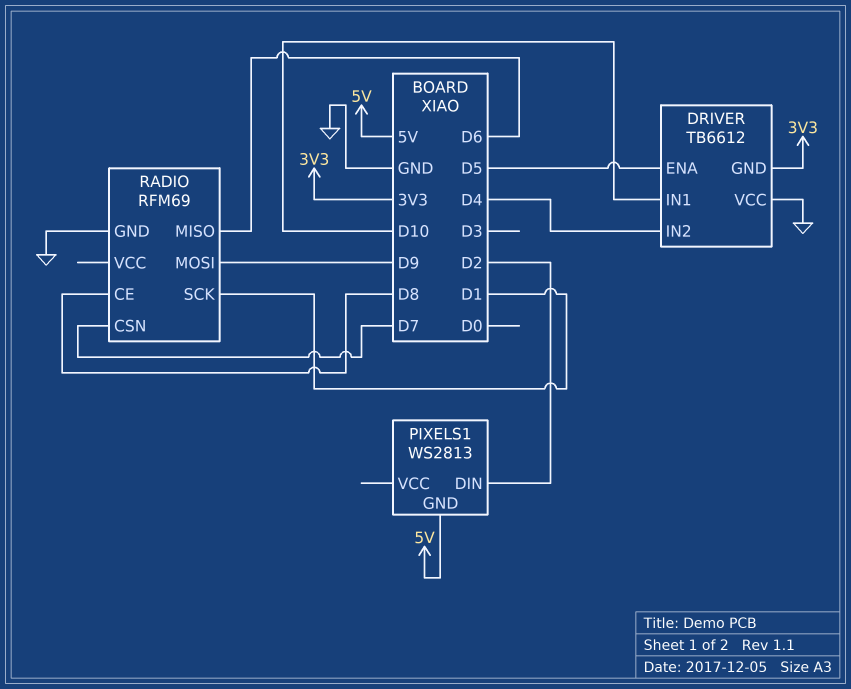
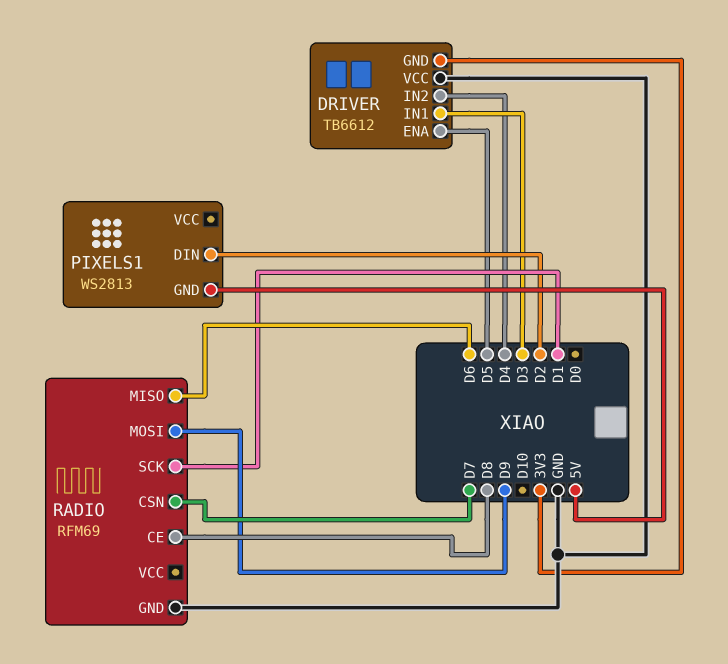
DRIVER pin IN1: D10 -> D3

